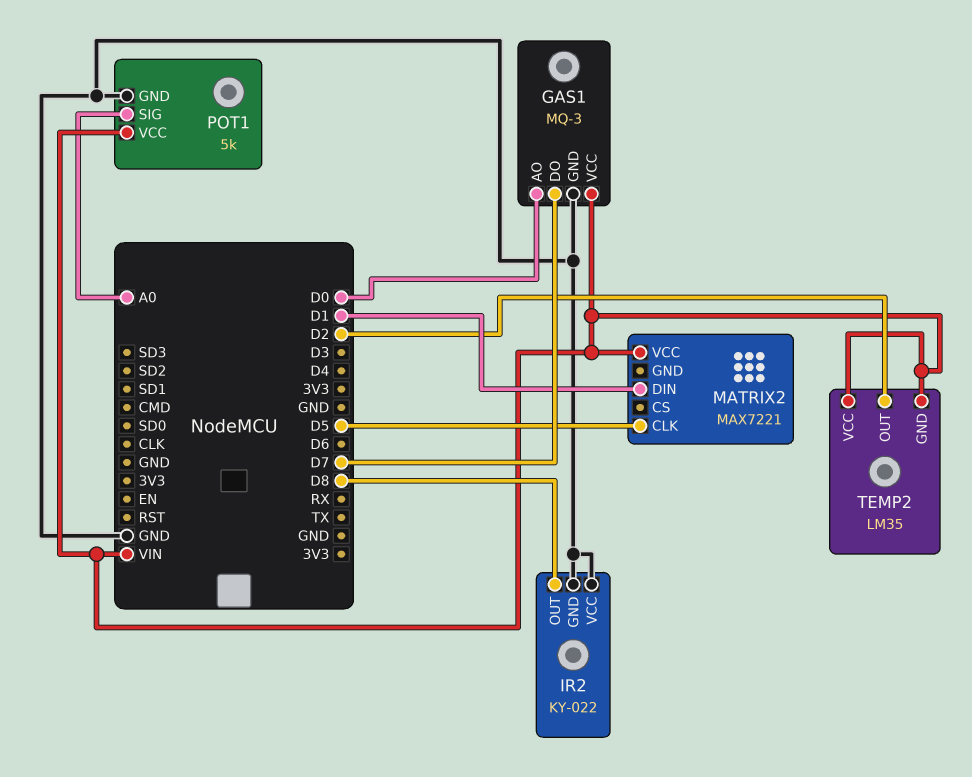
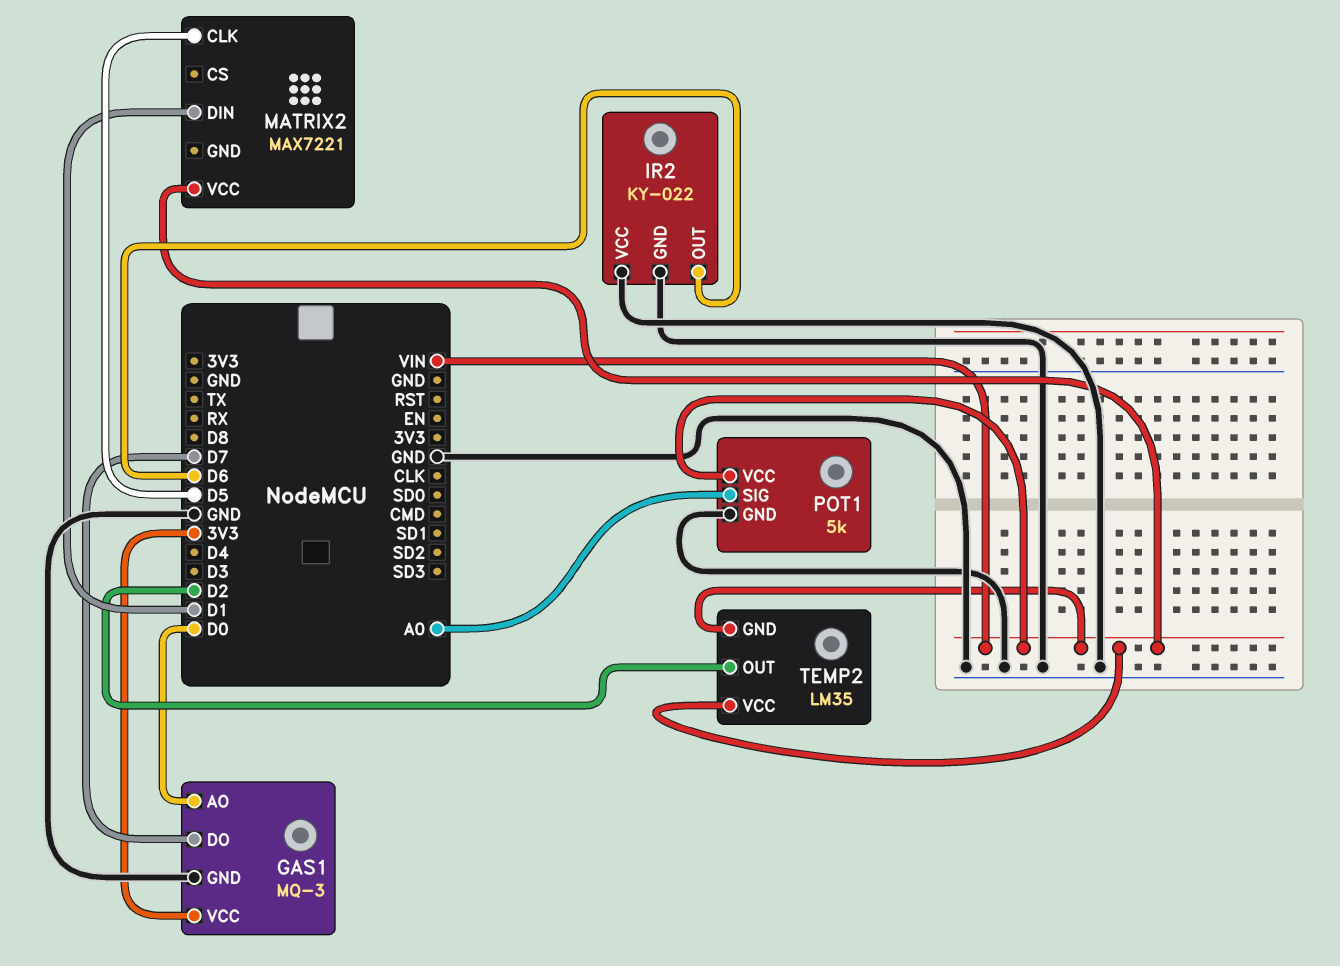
GAS1 pin VCC: VIN -> 3V3
IR2 pin OUT: D8 -> D6

